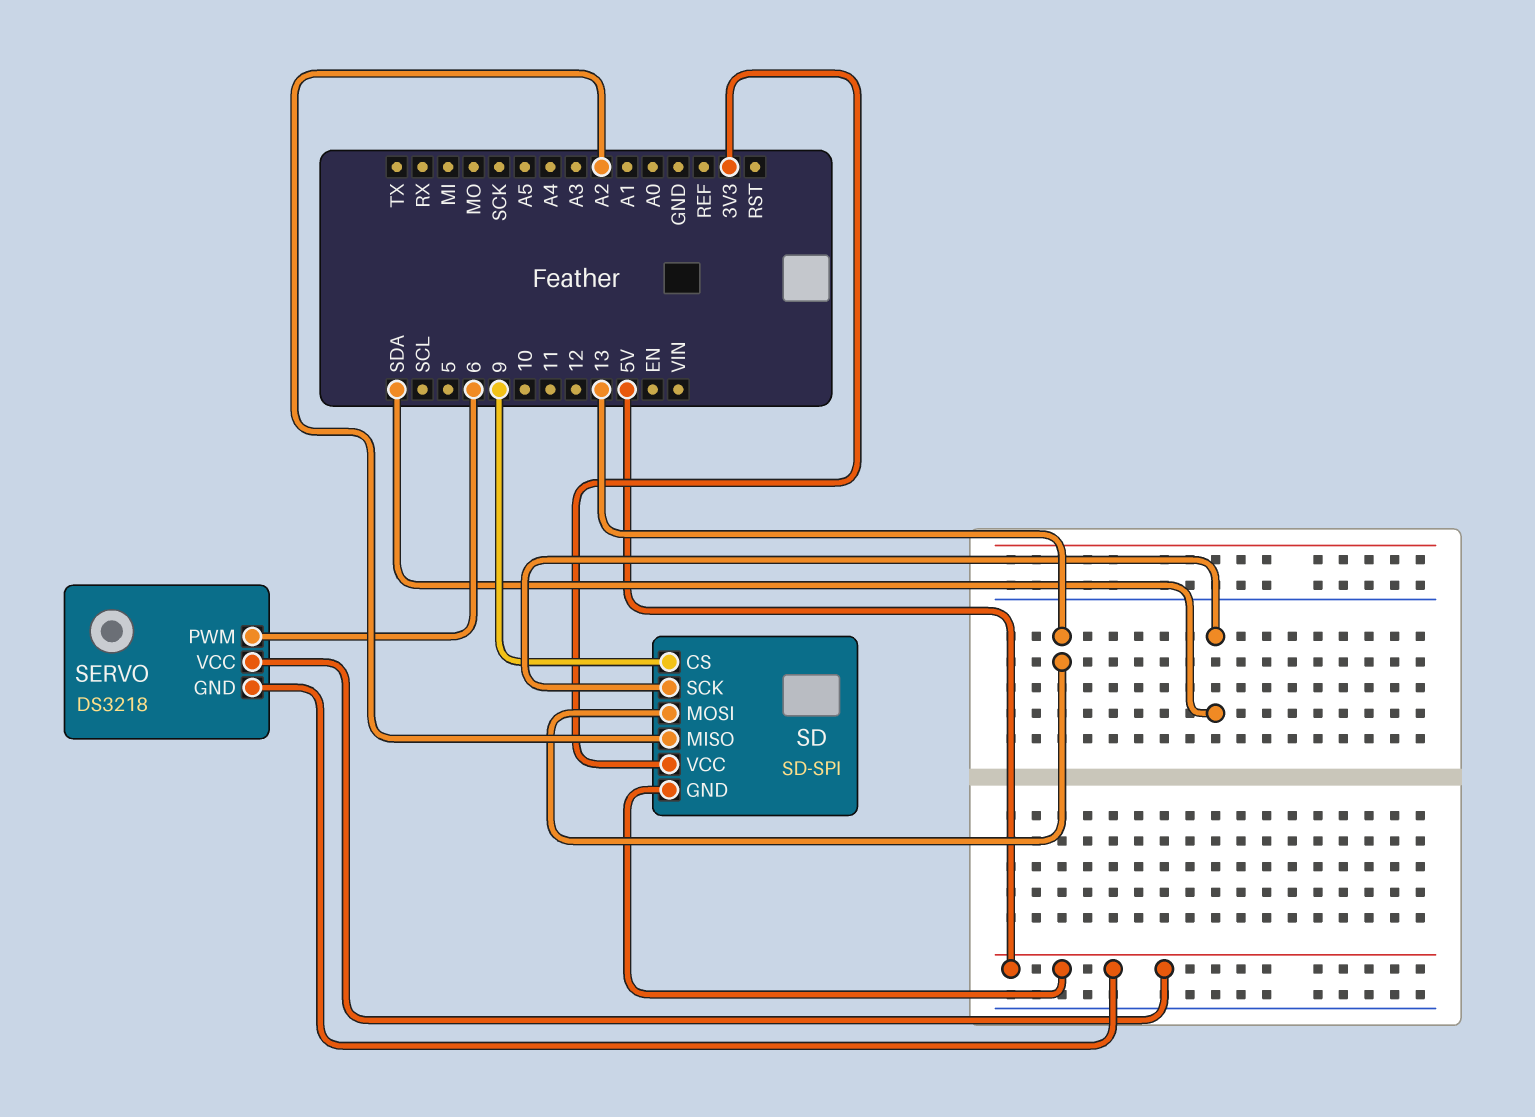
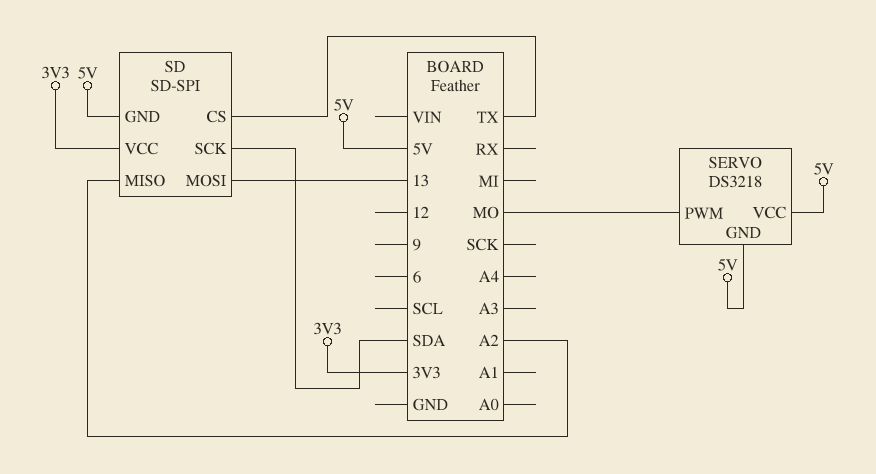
SD pin CS: 9 -> TX
SERVO pin PWM: 6 -> MO

